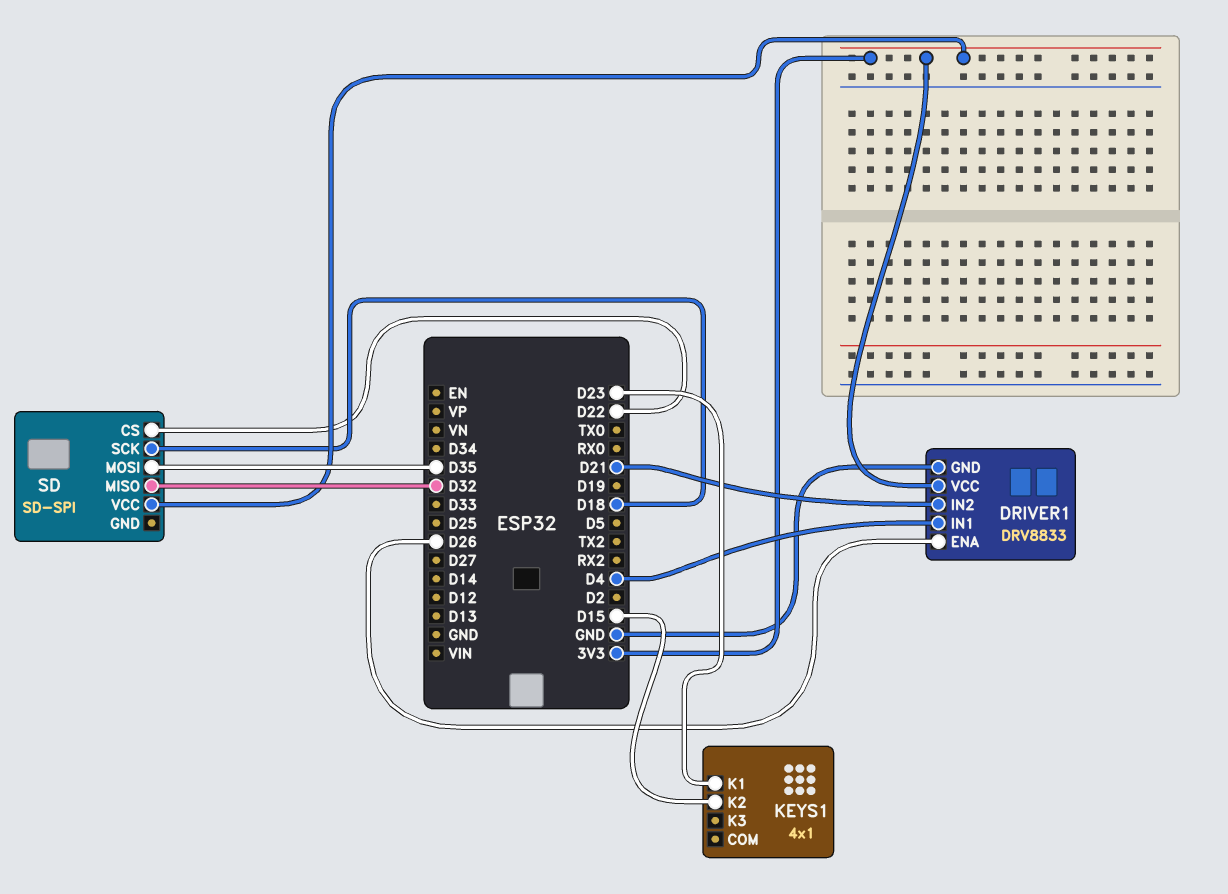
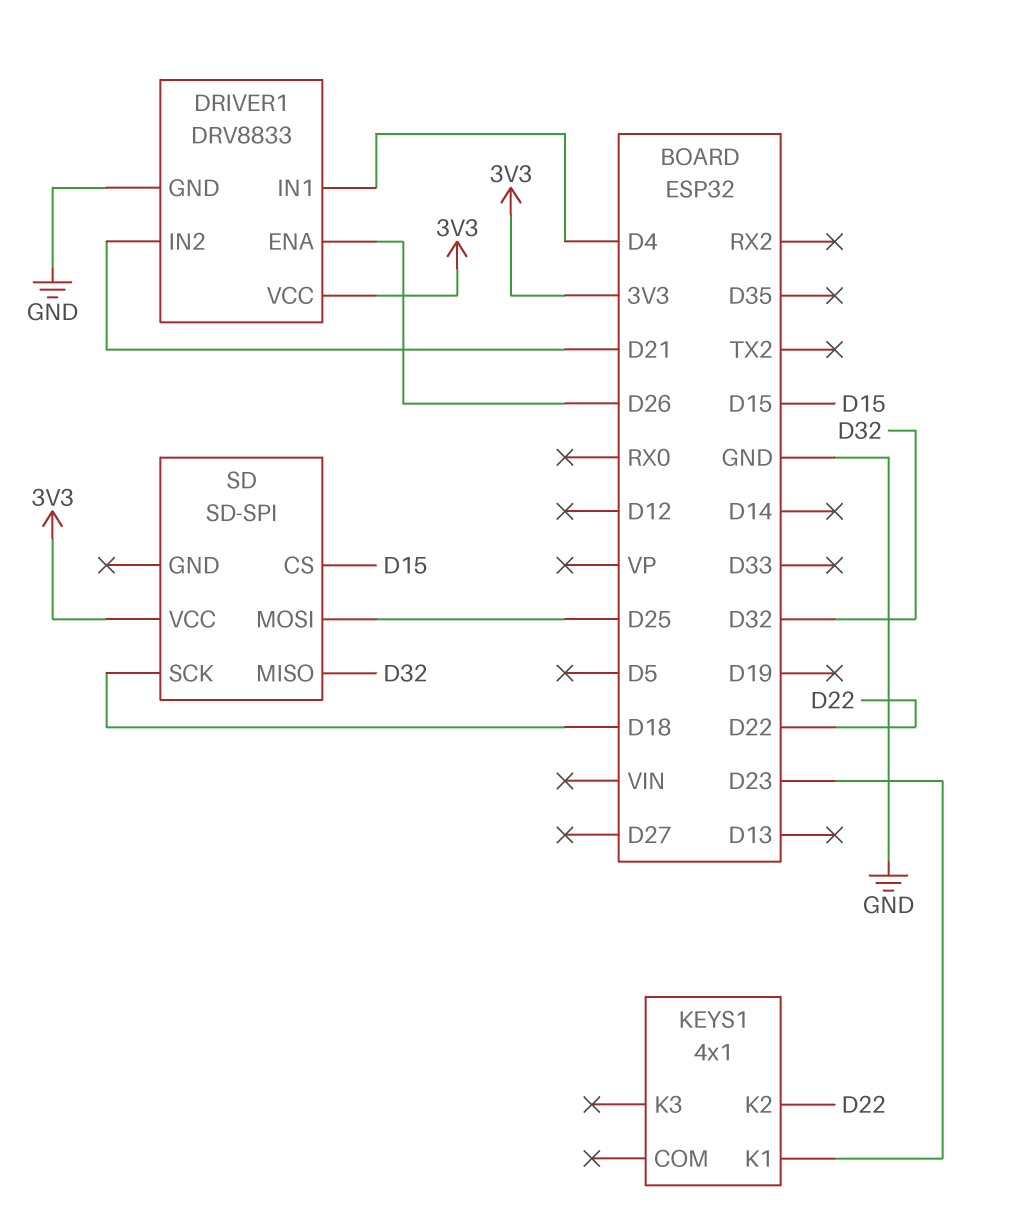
KEYS1 pin K2: D15 -> D22
SD pin CS: D22 -> D15
SD pin MOSI: D35 -> D25

